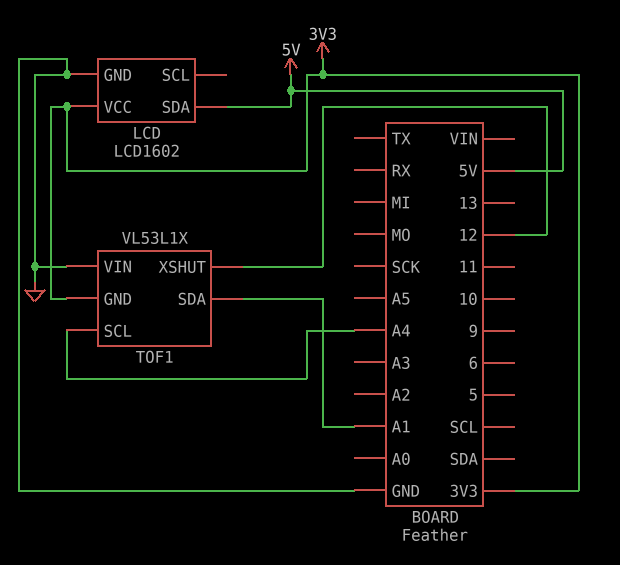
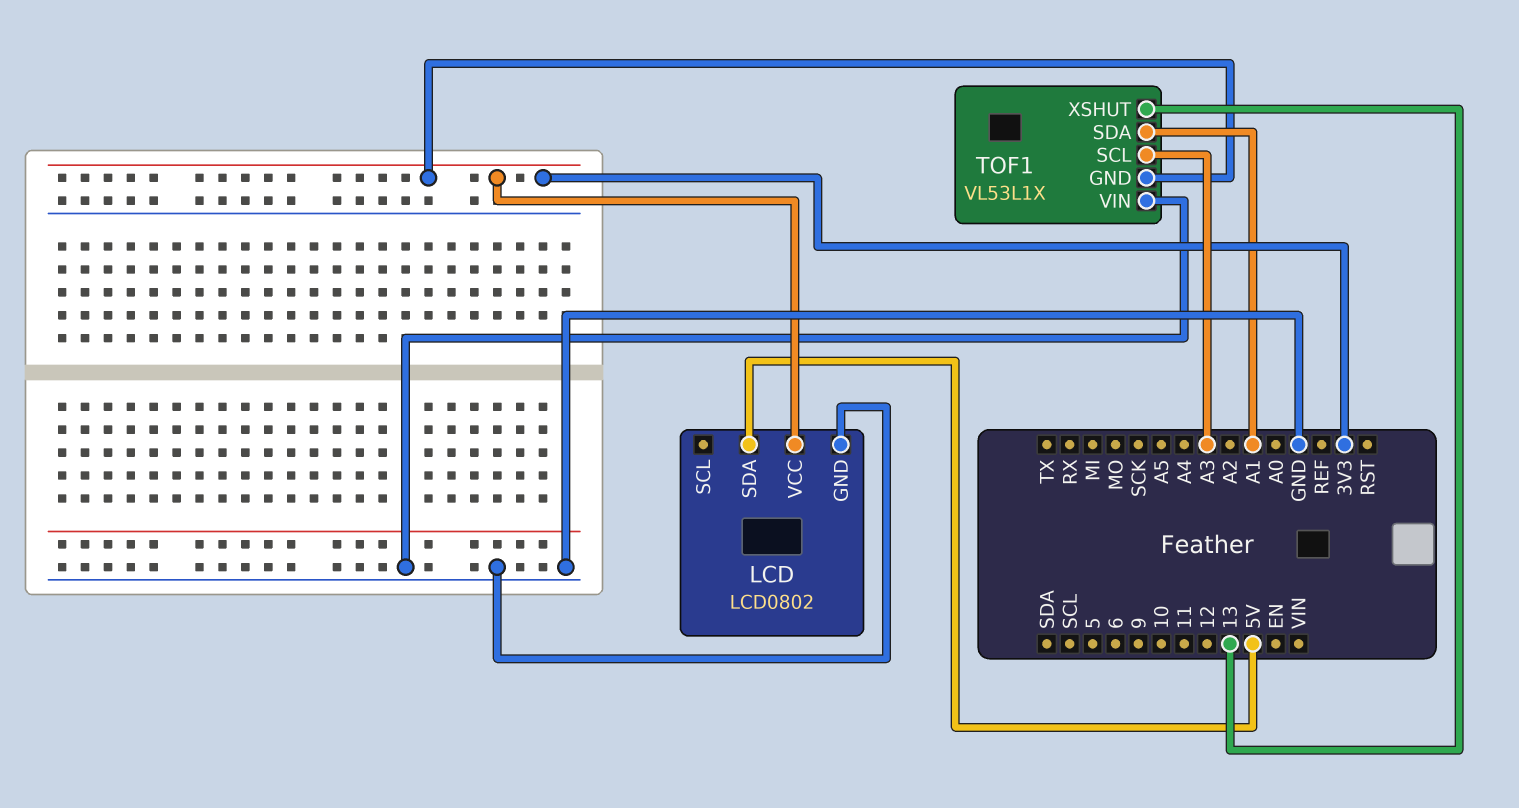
LCD: LCD1602 -> LCD0802
TOF1 pin SCL: A4 -> A3
TOF1 pin XSHUT: 12 -> 13

